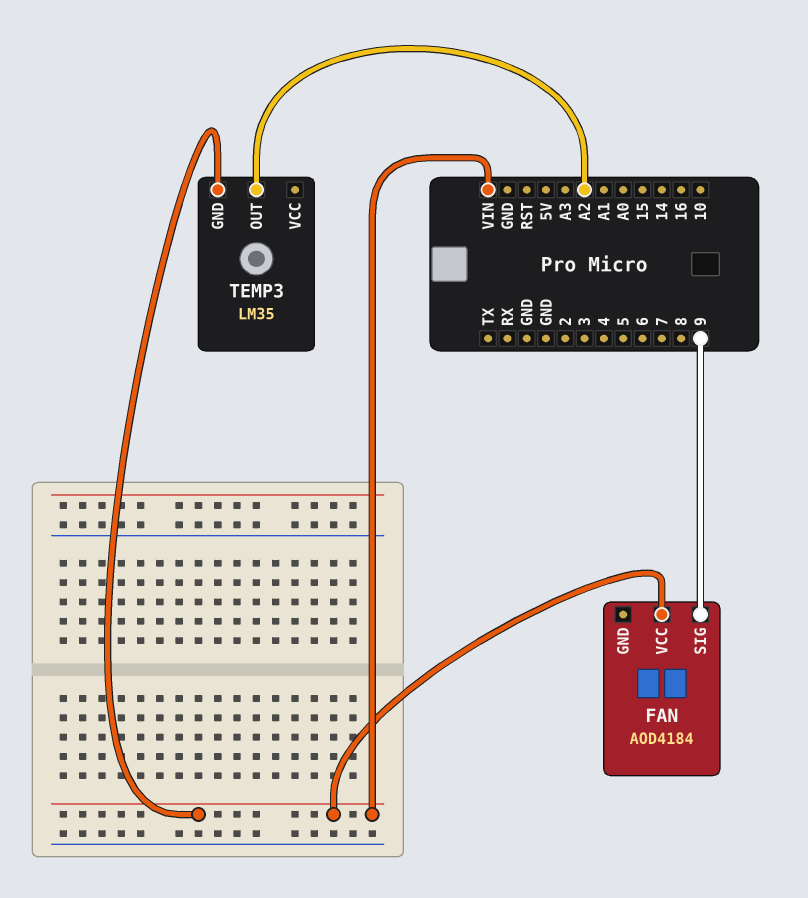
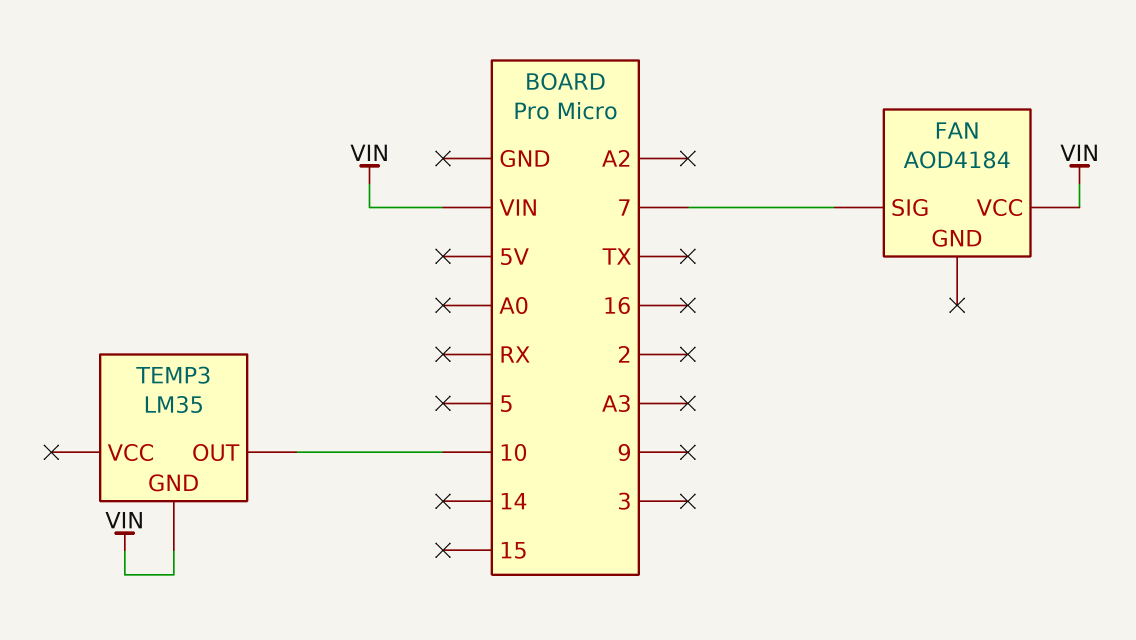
FAN pin SIG: 9 -> 7
TEMP3 pin OUT: A2 -> 10

